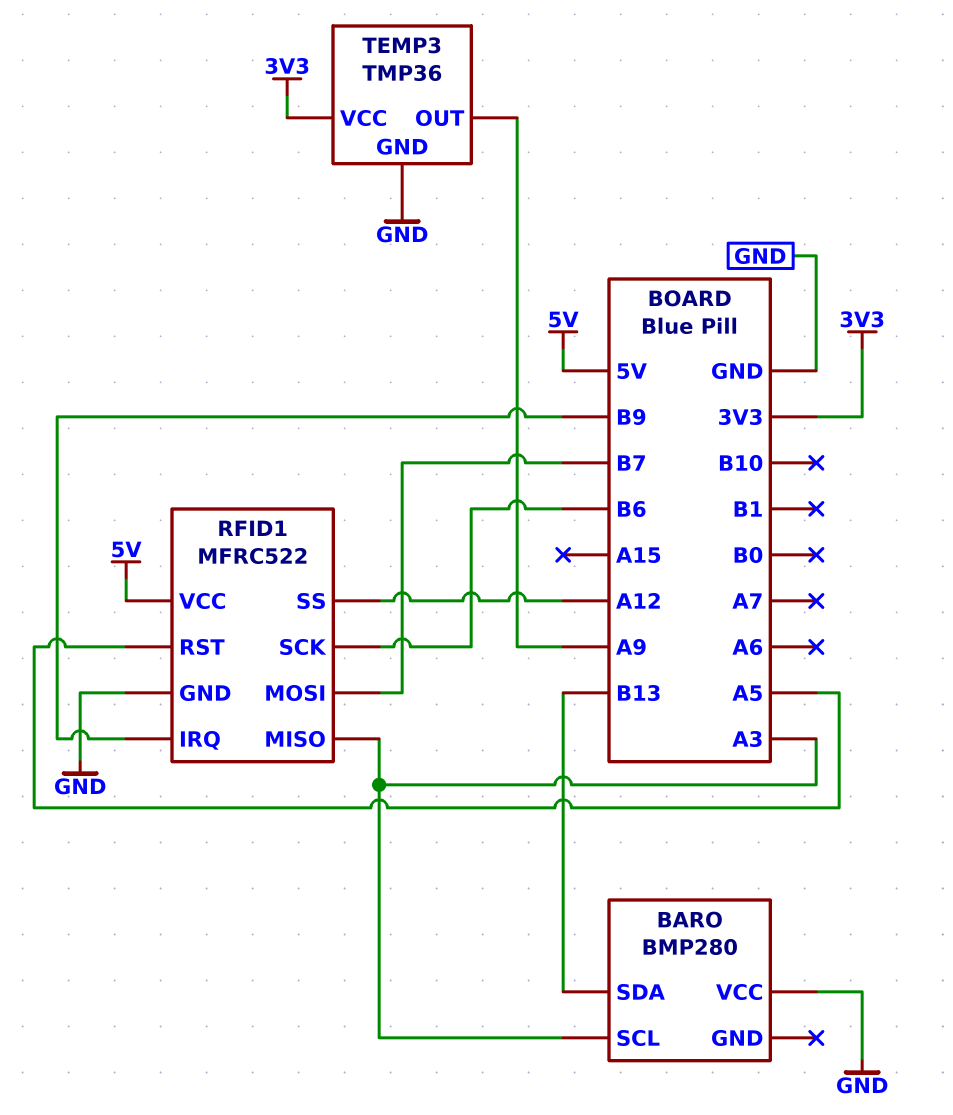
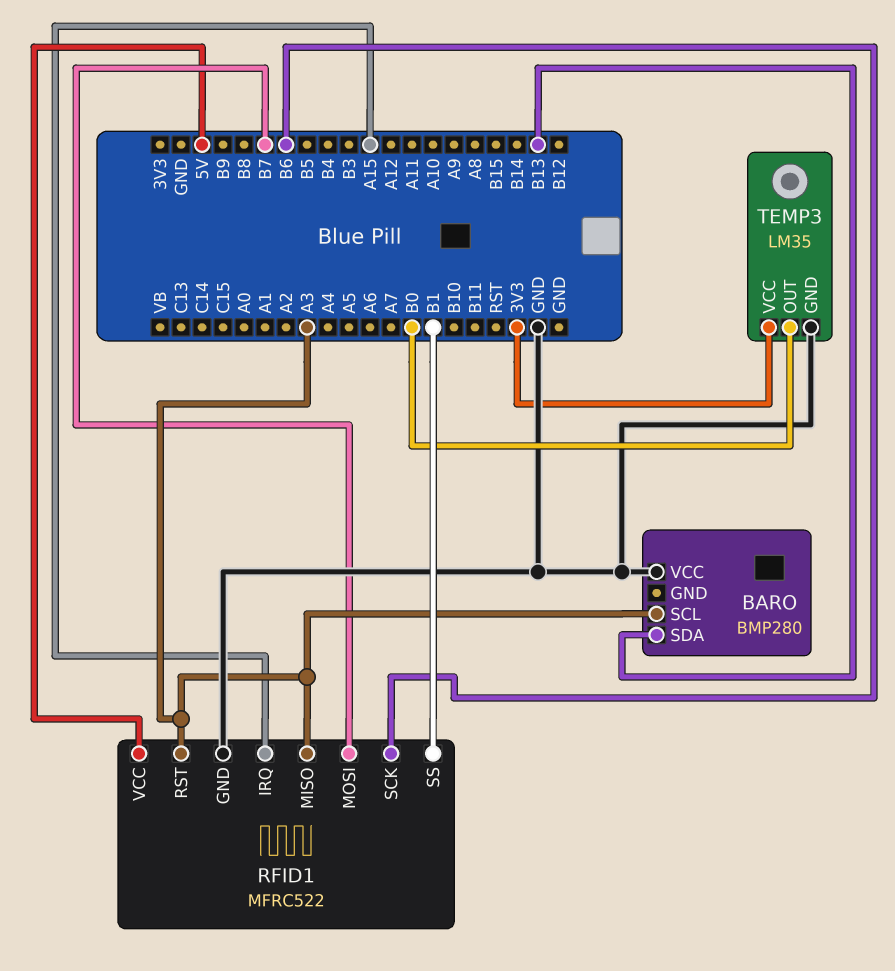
RFID1 pin IRQ: B9 -> A15
RFID1 pin RST: A5 -> A3
RFID1 pin SS: A12 -> B1
TEMP3: TMP36 -> LM35
TEMP3 pin OUT: A9 -> B0

